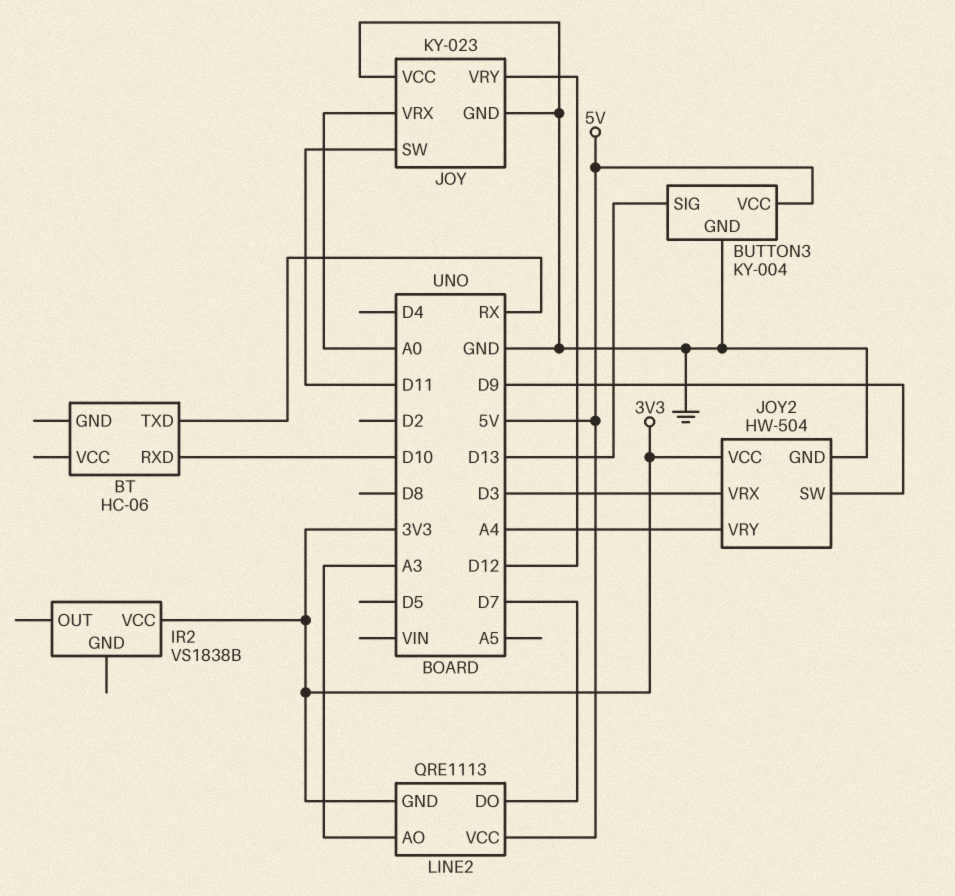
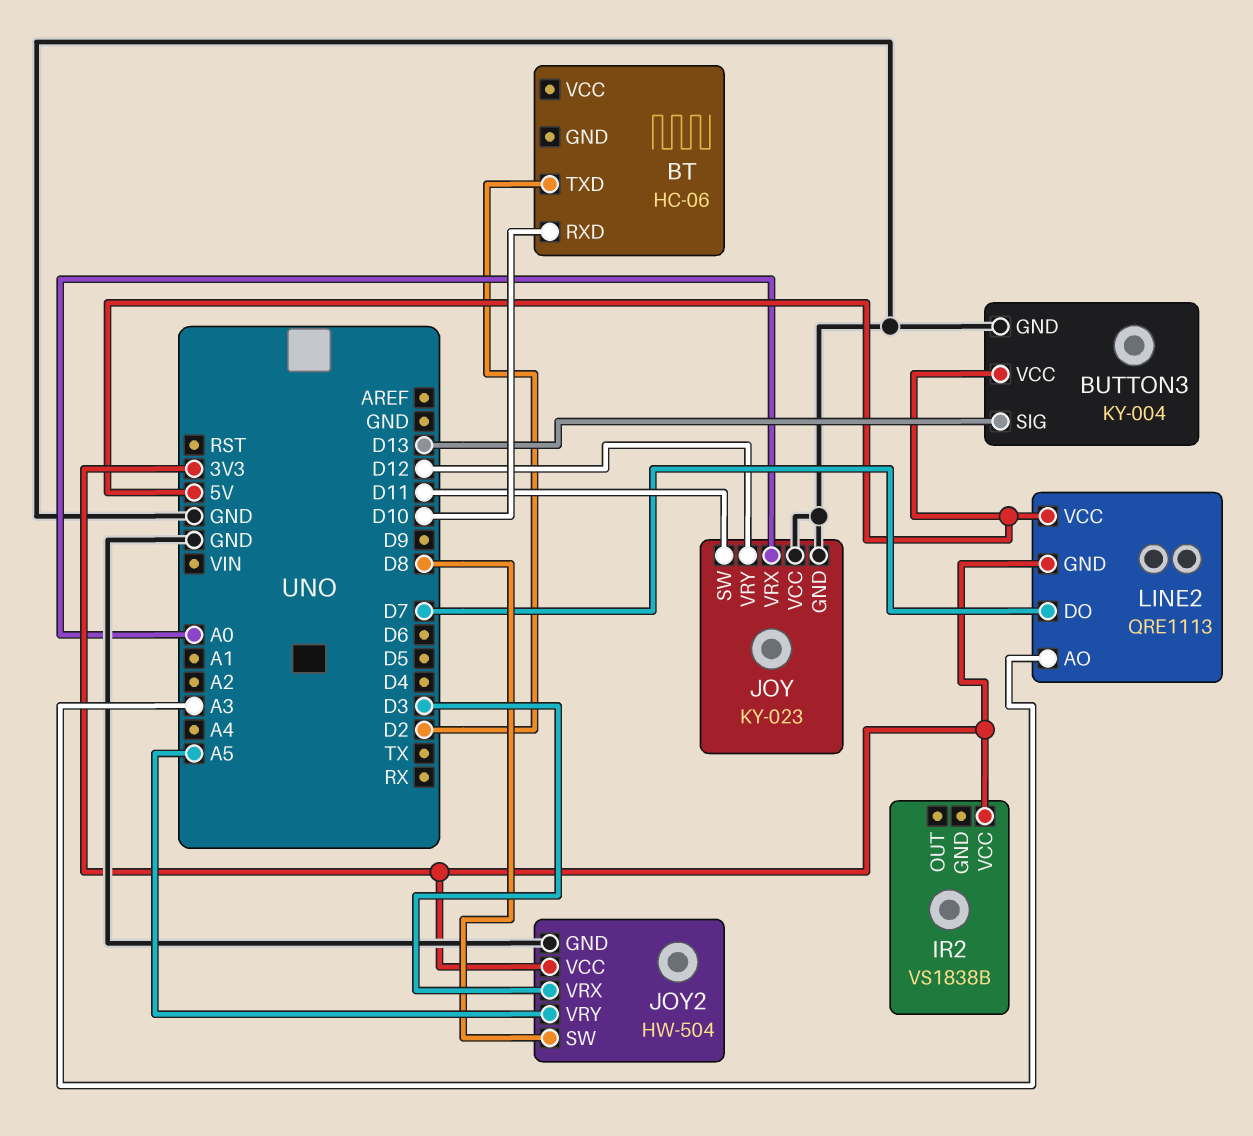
BT pin TXD: RX -> D2
JOY2 pin SW: D9 -> D8
JOY2 pin VRY: A4 -> A5

